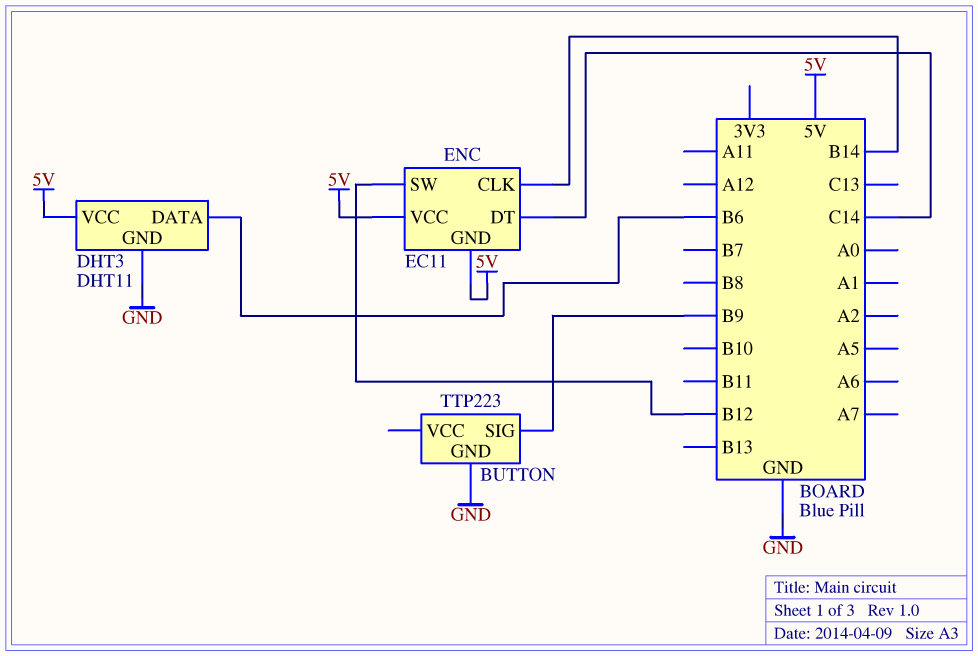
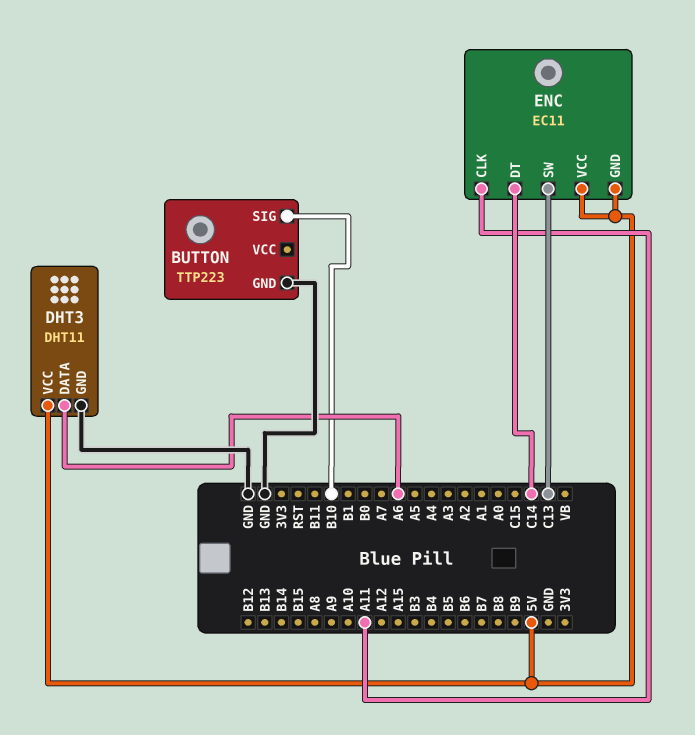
BUTTON pin SIG: B9 -> B10
DHT3 pin DATA: B6 -> A6
ENC pin CLK: B14 -> A11
ENC pin SW: B12 -> C13

